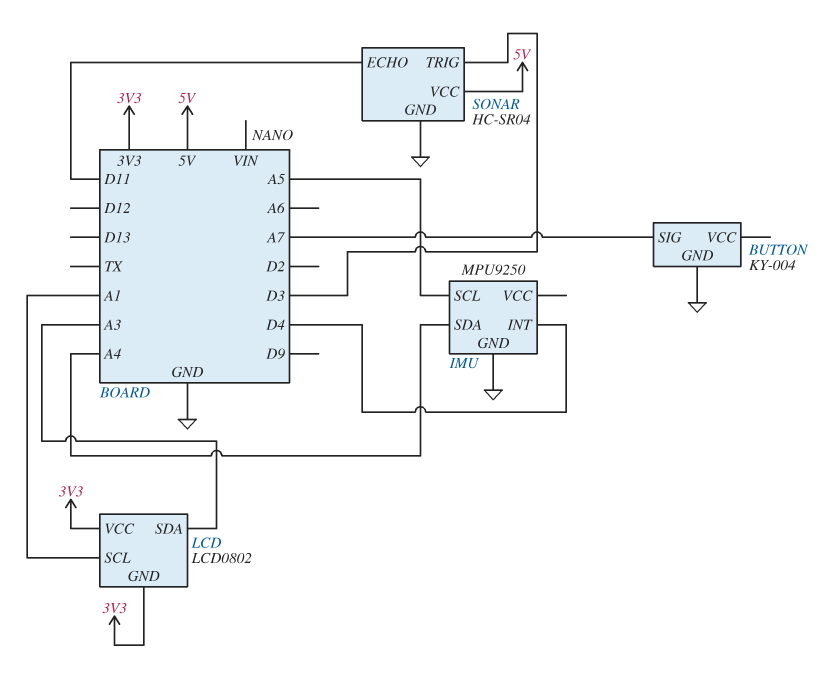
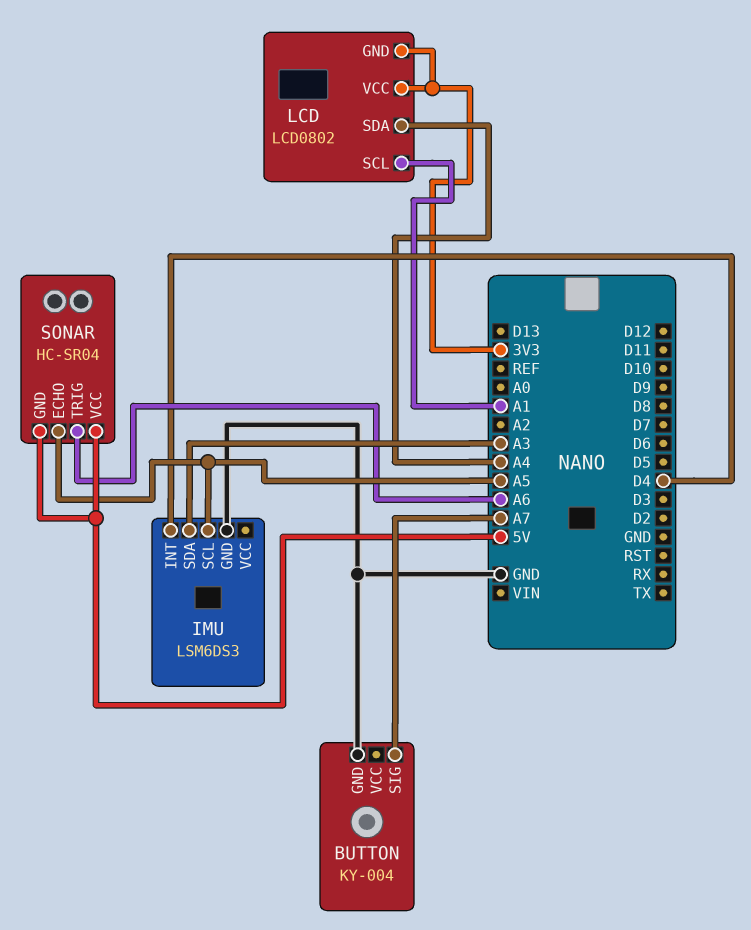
IMU: MPU9250 -> LSM6DS3
IMU pin SDA: A4 -> A3
LCD pin SDA: A3 -> A4
SONAR pin ECHO: D11 -> A5
SONAR pin GND: GND -> 5V
SONAR pin TRIG: D3 -> A6

